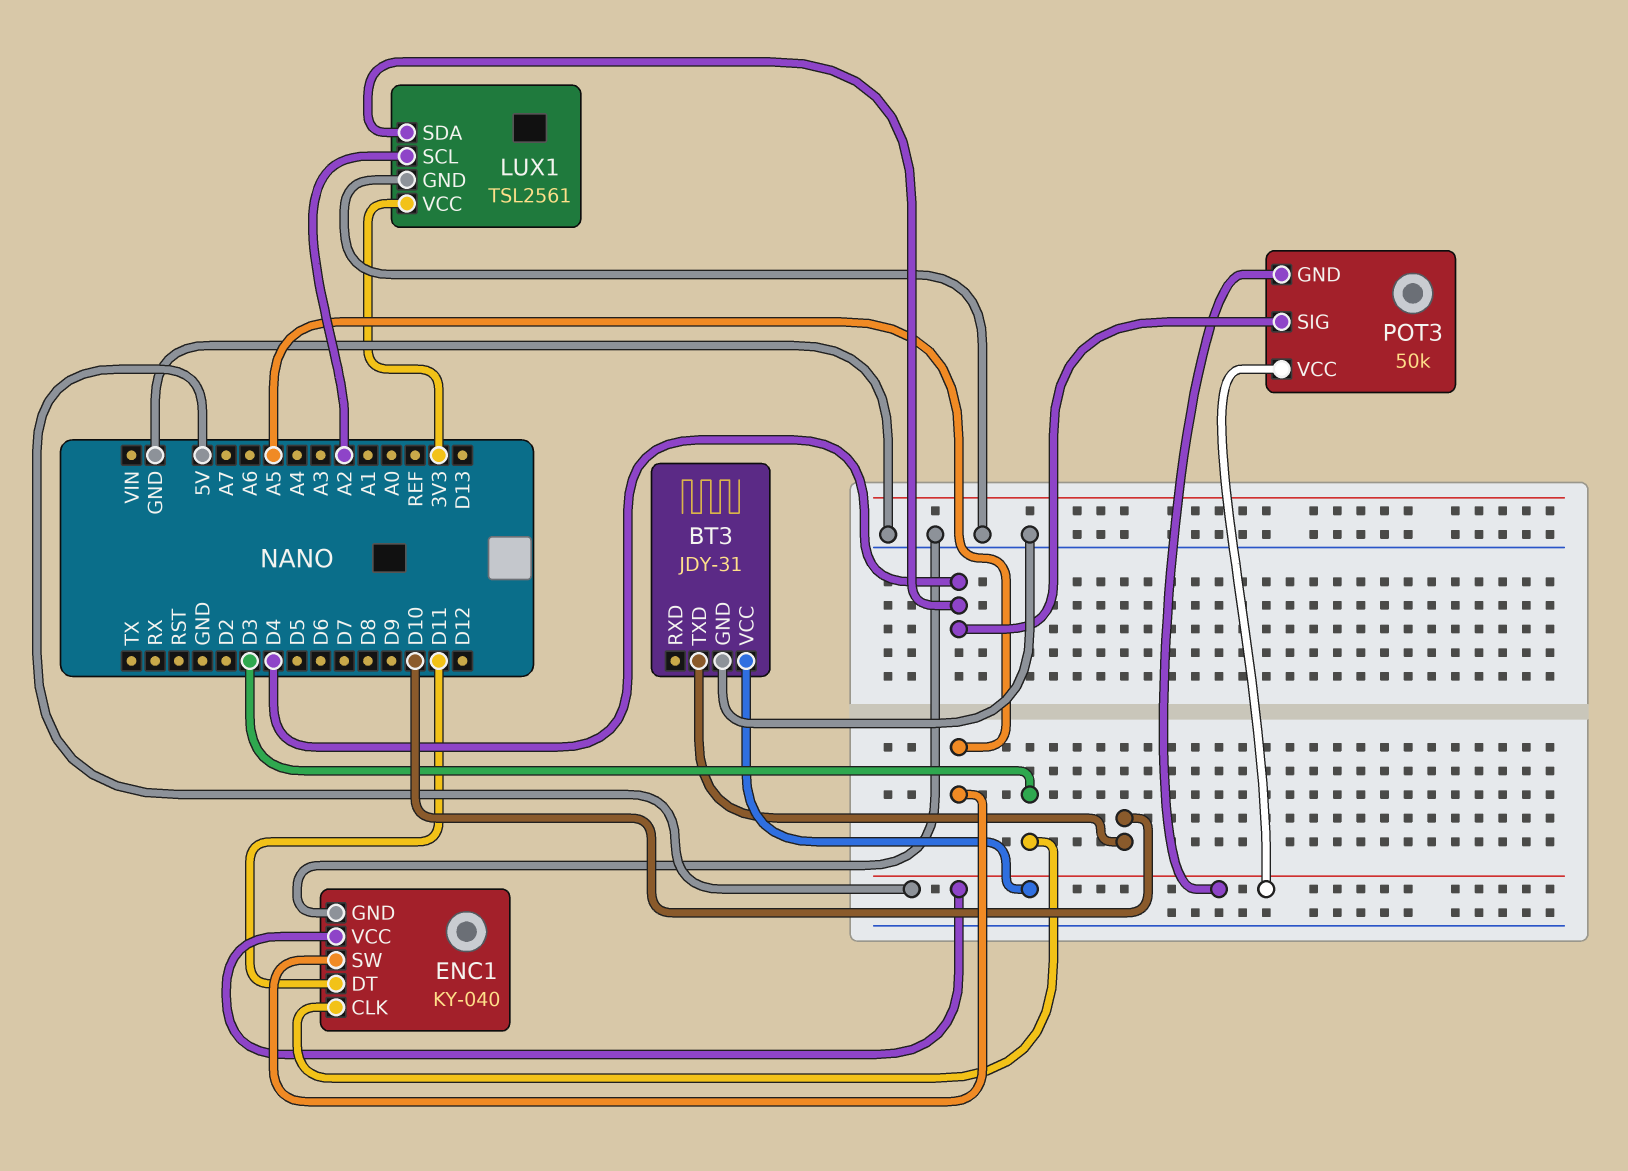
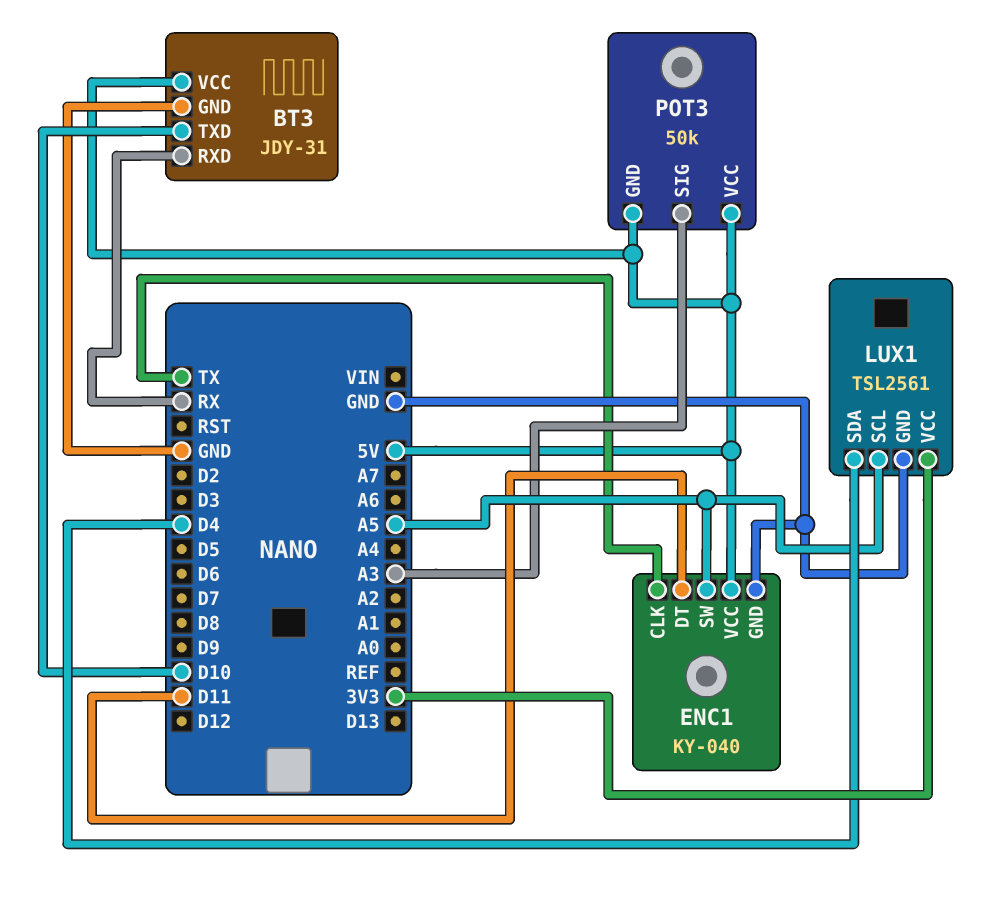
BT3 pin RXD: none -> RX
ENC1 pin CLK: D3 -> TX
LUX1 pin SCL: A2 -> A5
POT3 pin SIG: D4 -> A3

